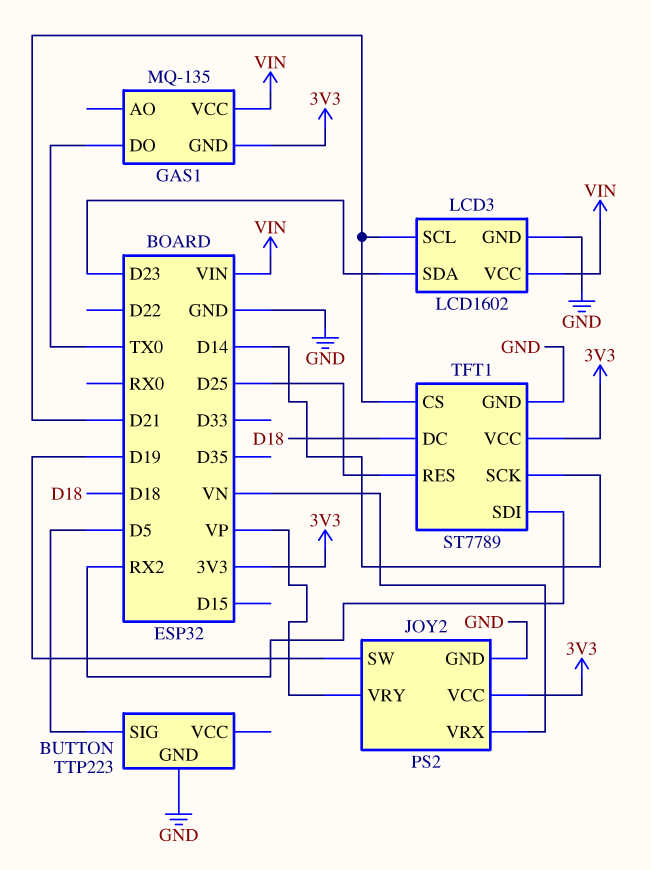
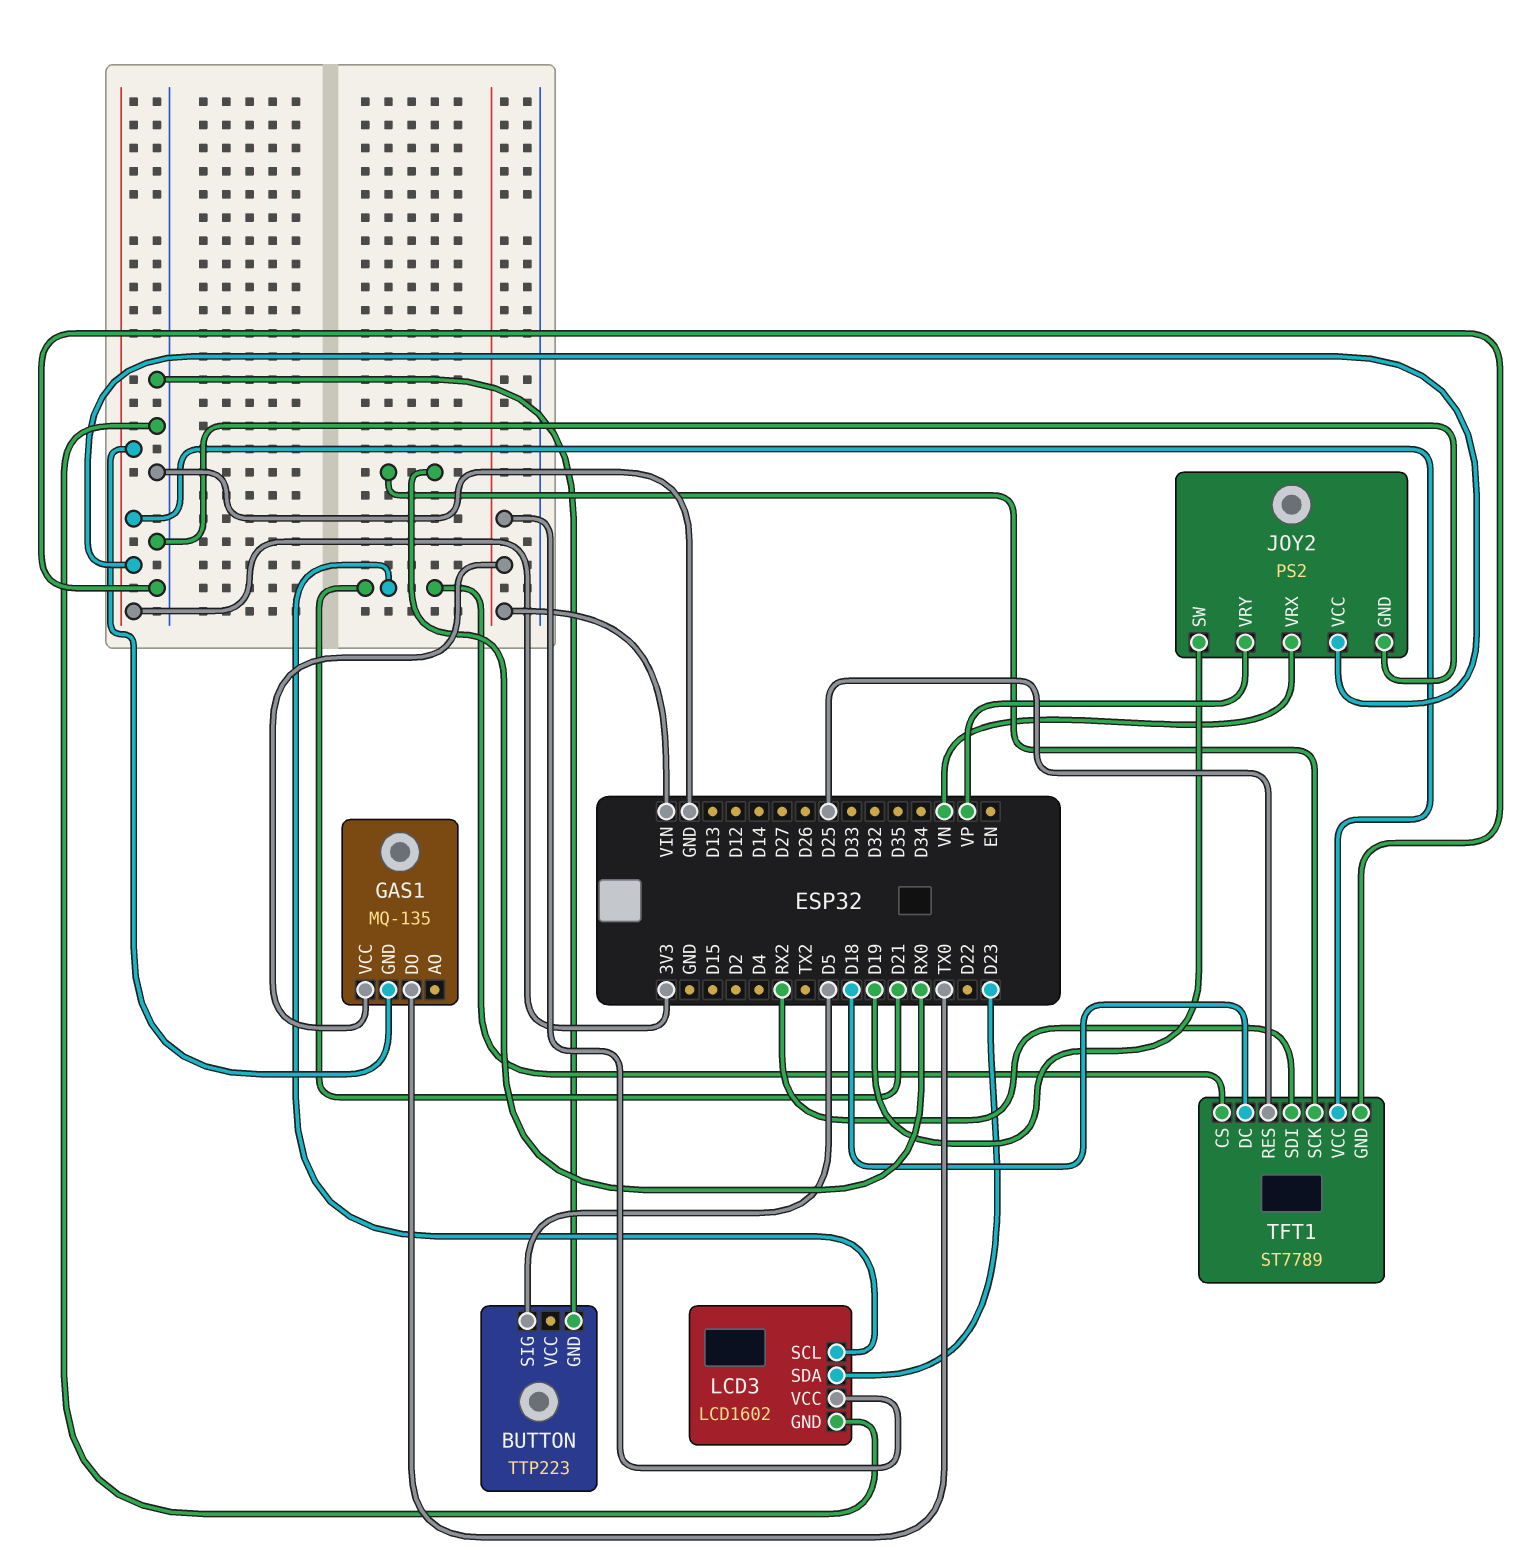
TFT1 pin SCK: D14 -> RX0

